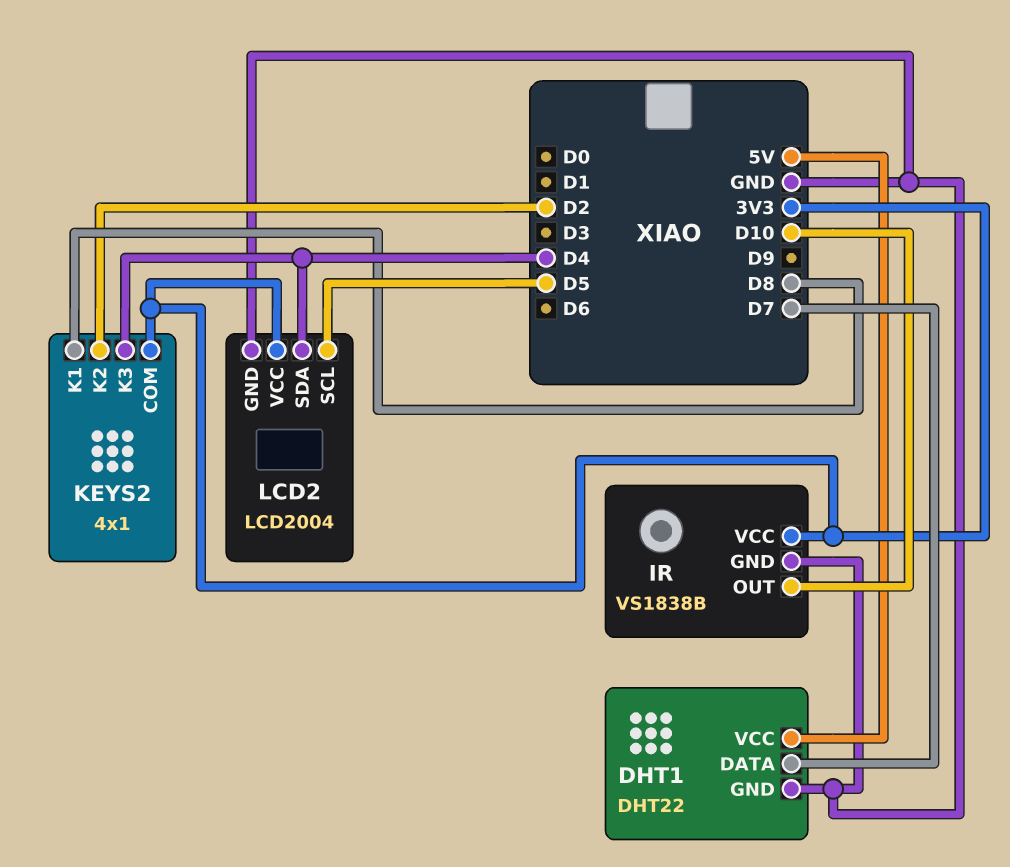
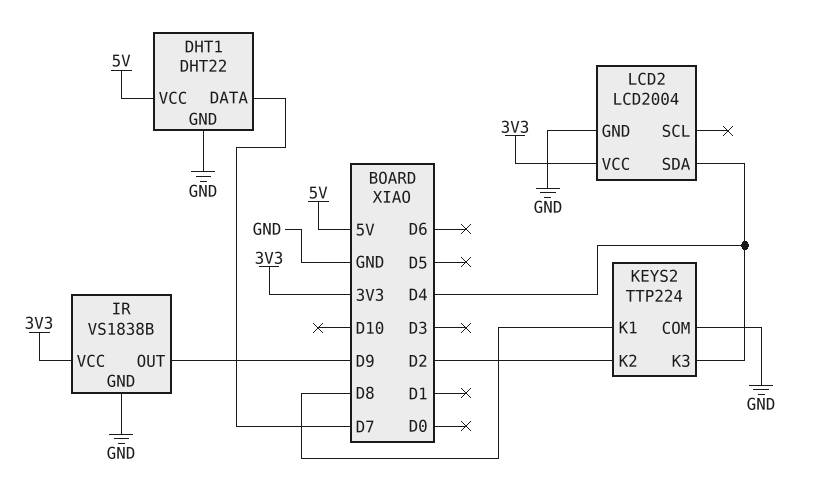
IR pin OUT: D10 -> D9
KEYS2: 4x1 -> TTP224
KEYS2 pin COM: 3V3 -> GND
LCD2 pin SCL: D5 -> none

